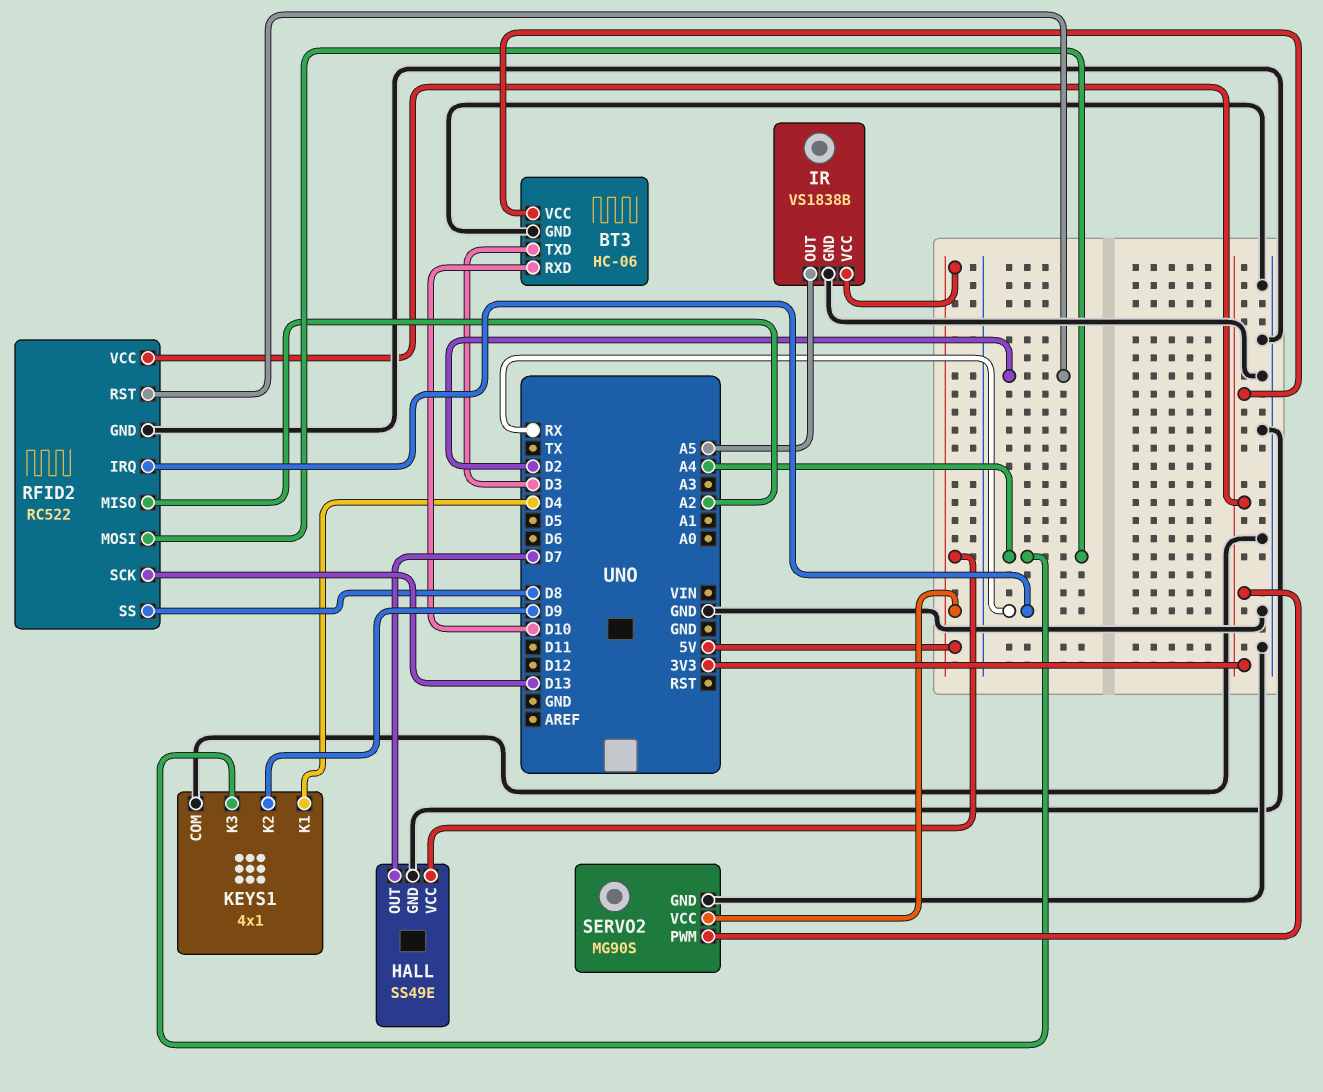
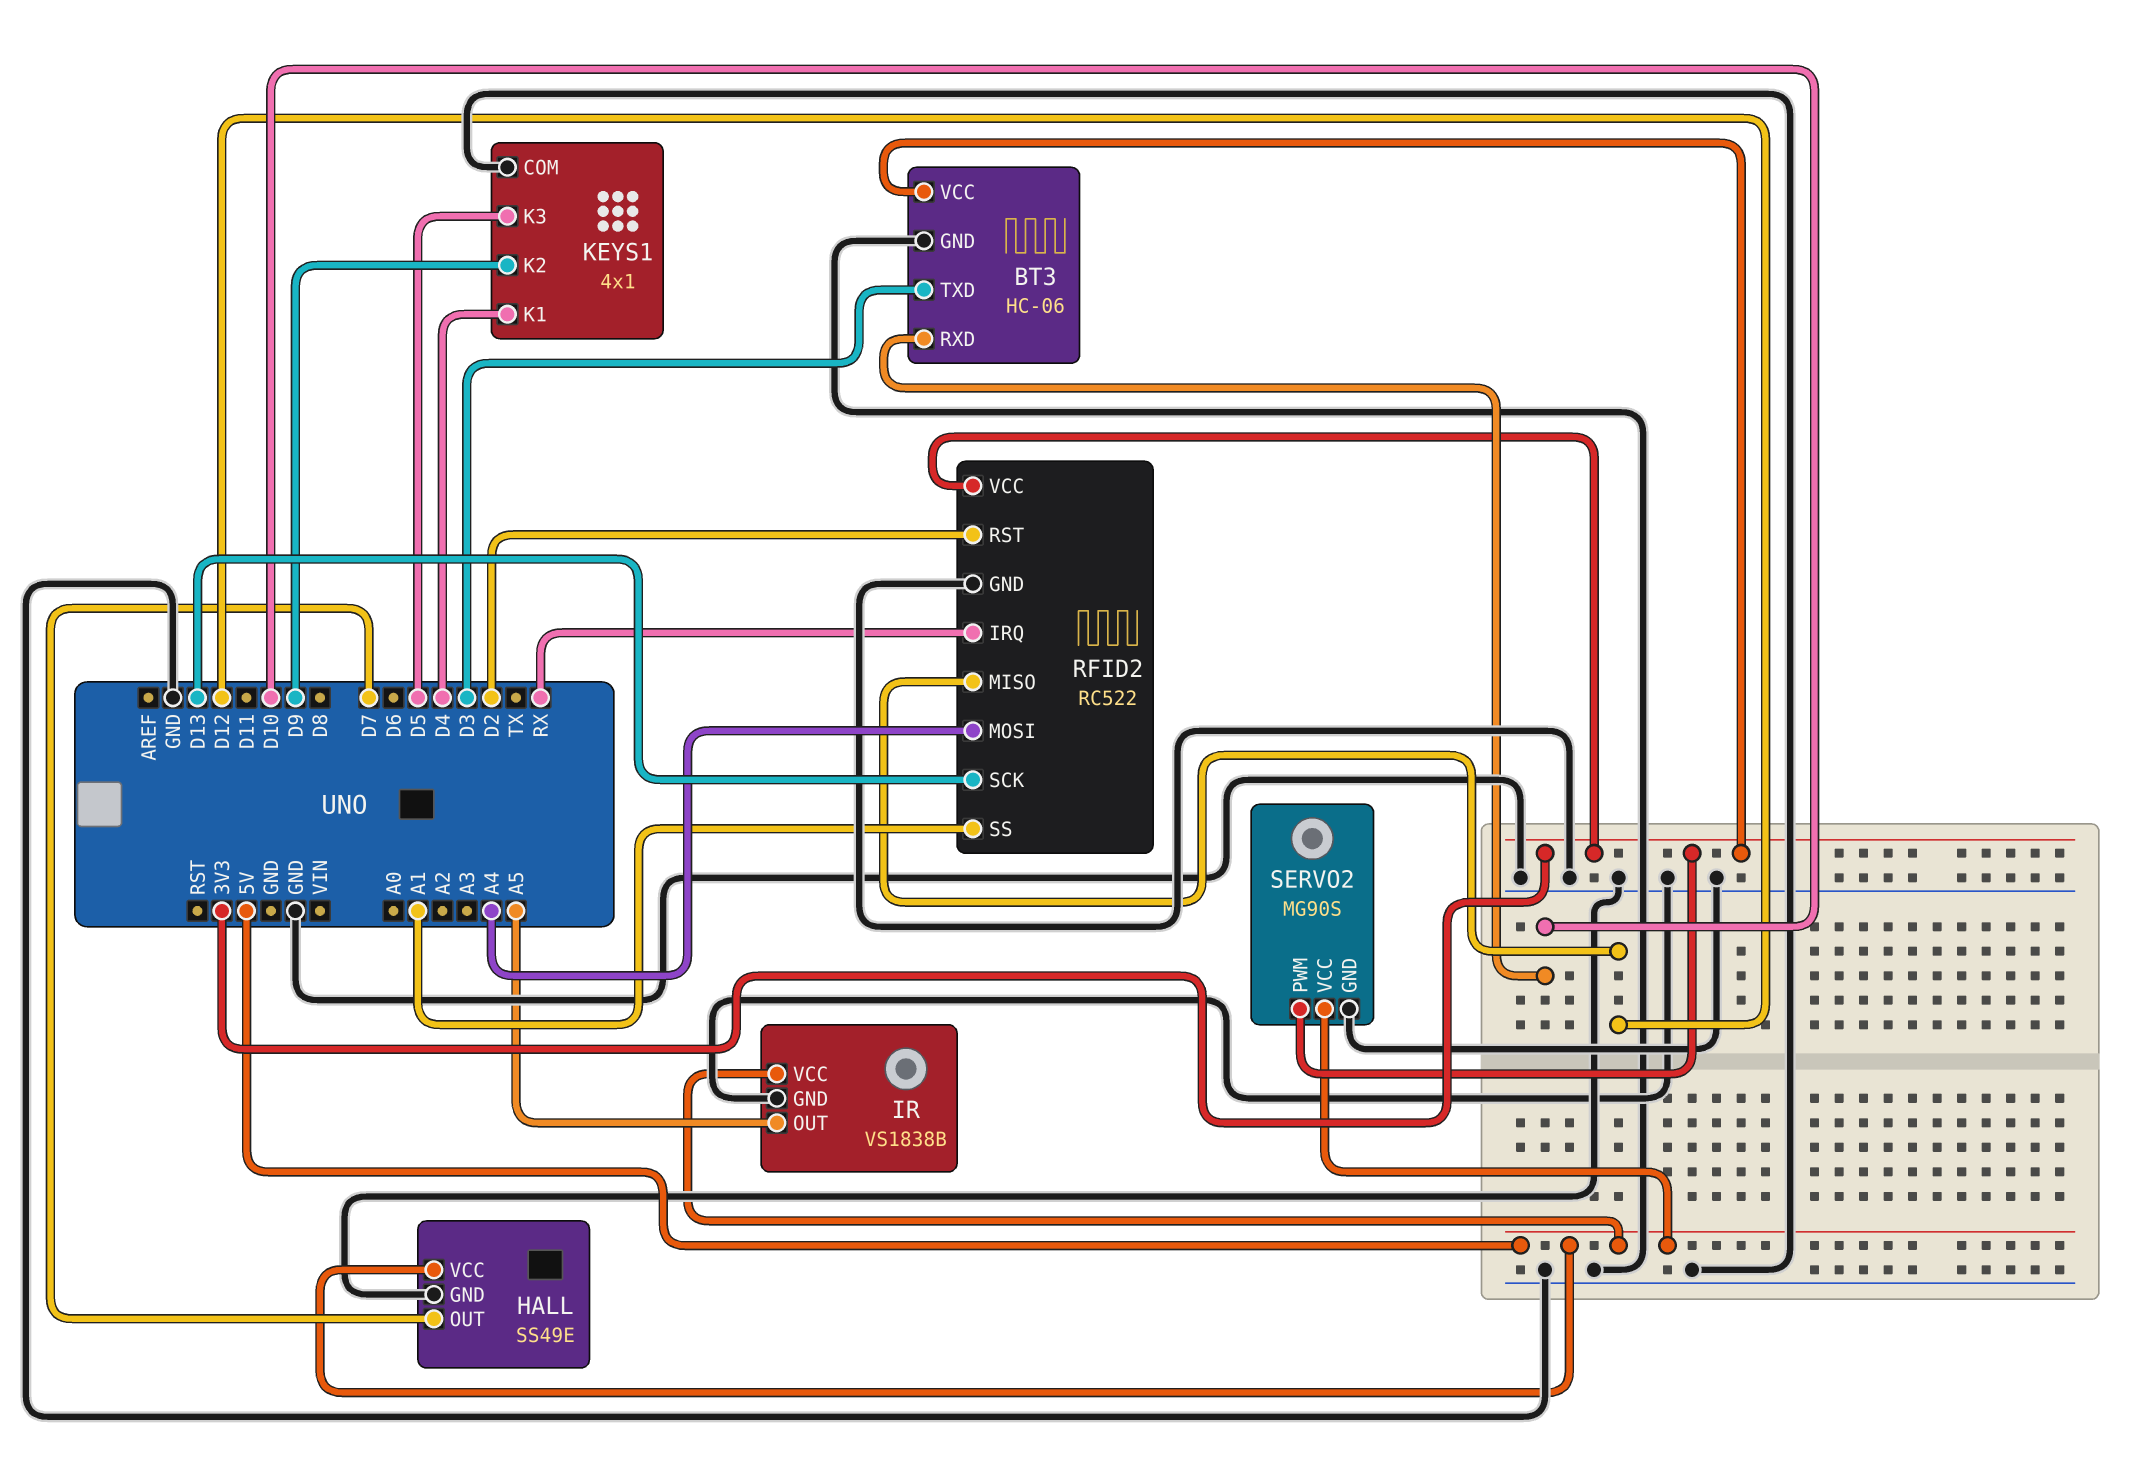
KEYS1 pin K3: A4 -> D5
RFID2 pin MISO: A2 -> D12
RFID2 pin SS: D8 -> A1

